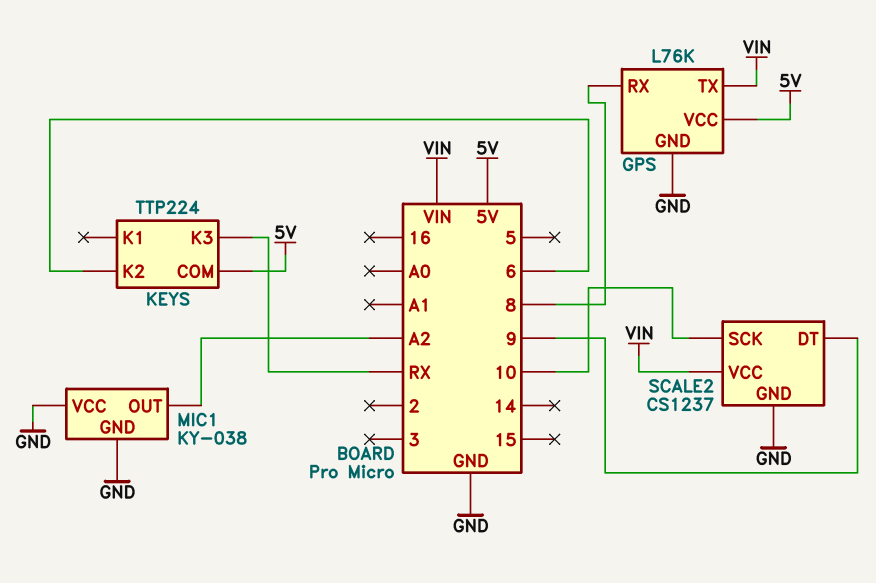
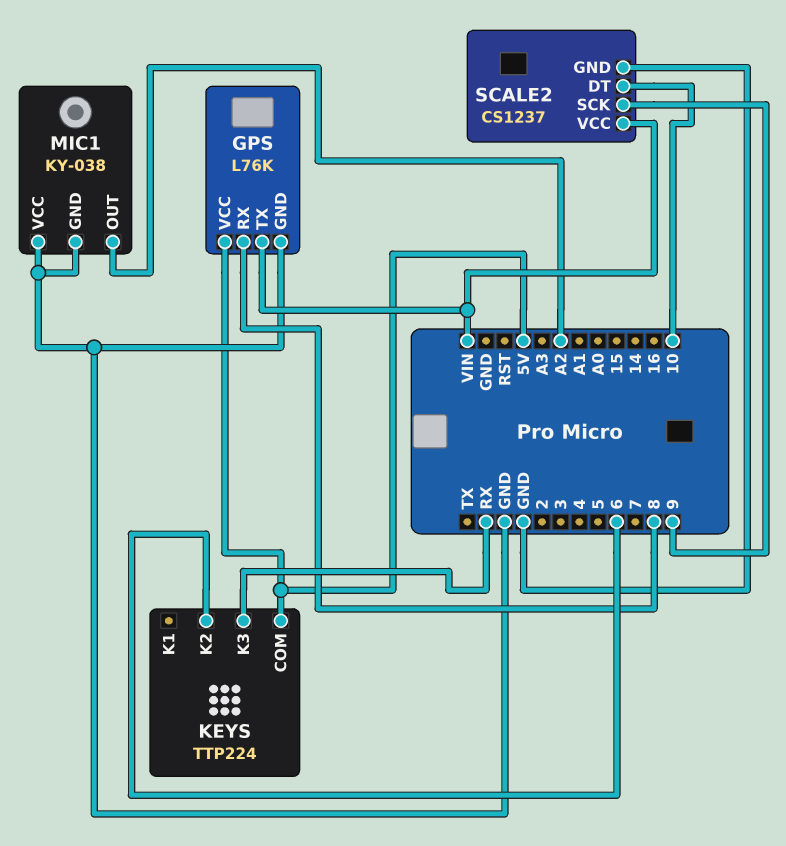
SCALE2 pin DT: 9 -> 10
SCALE2 pin SCK: 10 -> 9

